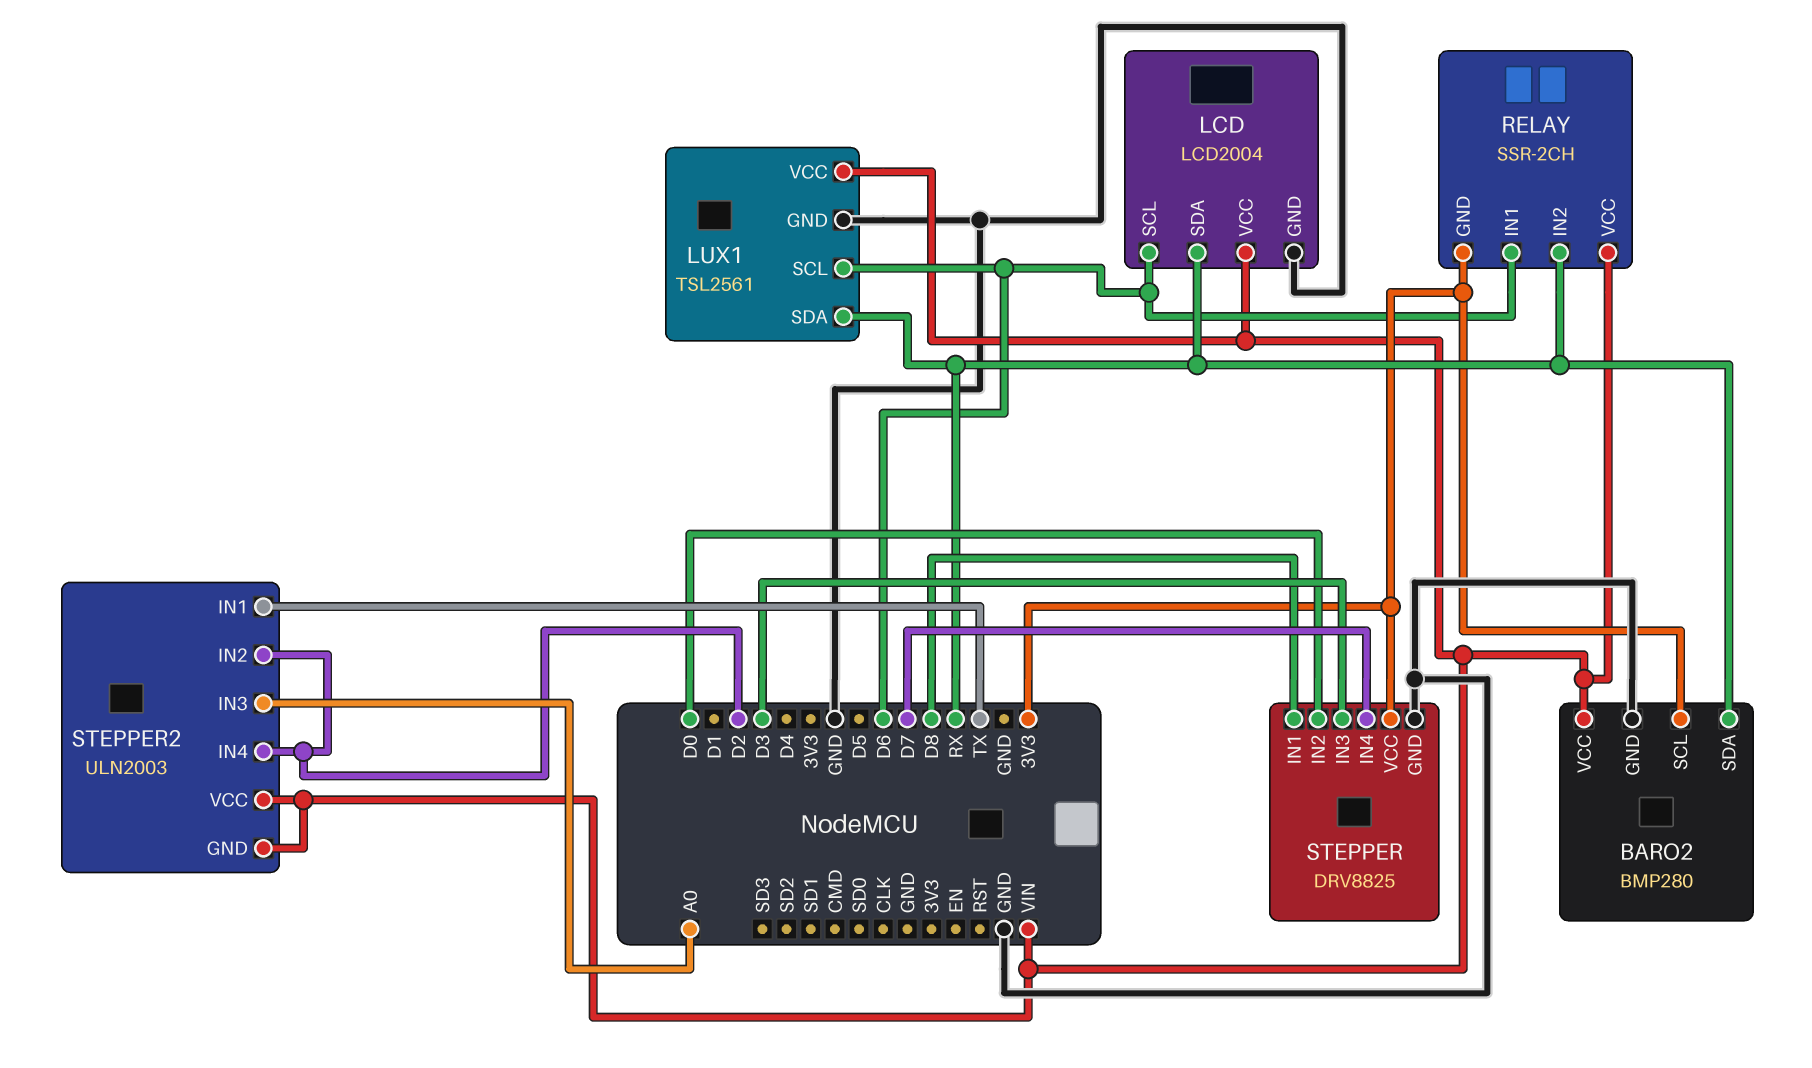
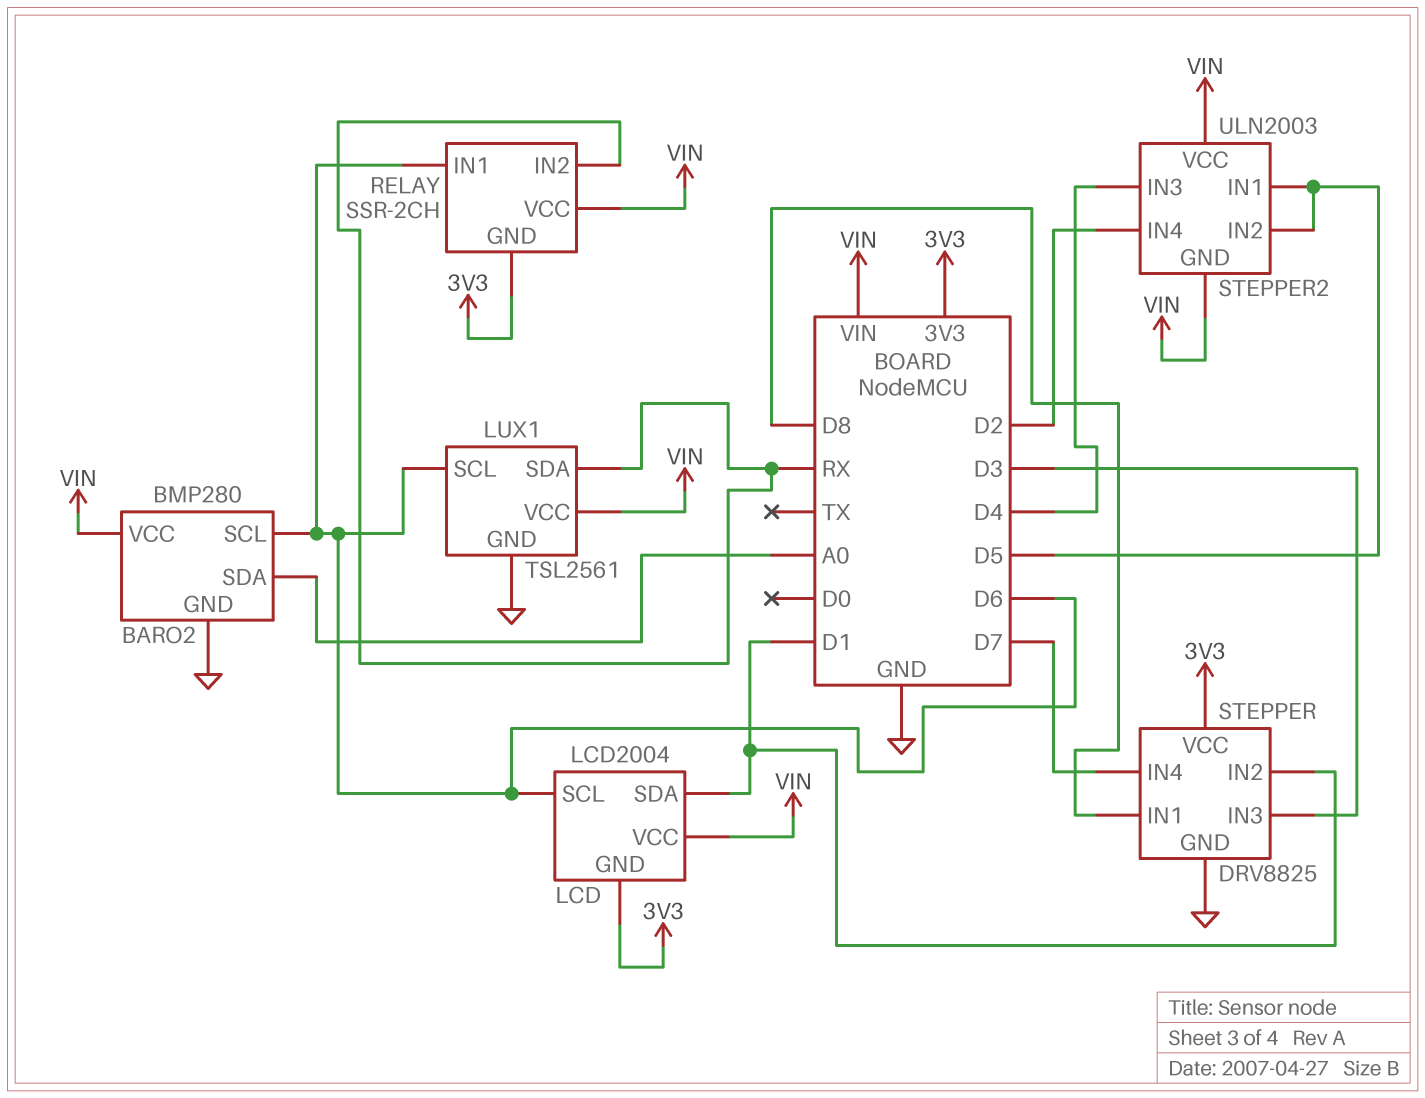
BARO2 pin SCL: 3V3 -> D6
BARO2 pin SDA: RX -> A0
LCD pin GND: GND -> 3V3
LCD pin SDA: RX -> D1
STEPPER pin IN2: D0 -> D1
STEPPER2 pin IN1: TX -> D5
STEPPER2 pin IN2: D2 -> D5
STEPPER2 pin IN3: A0 -> D4

